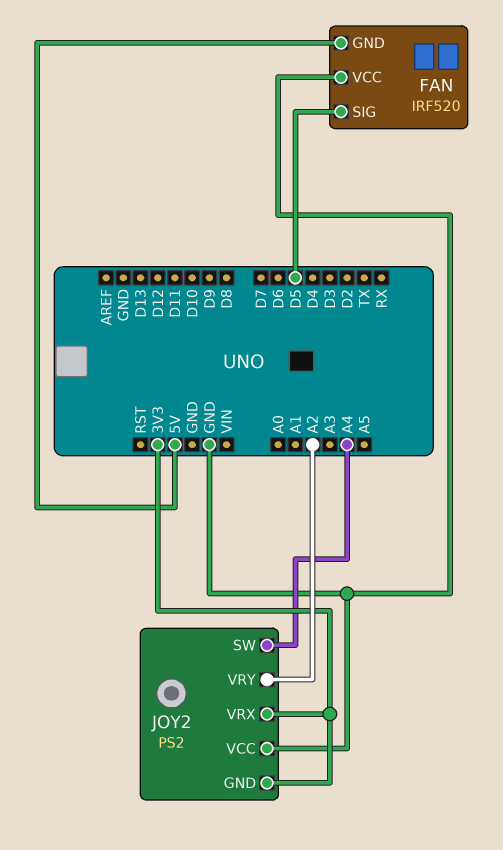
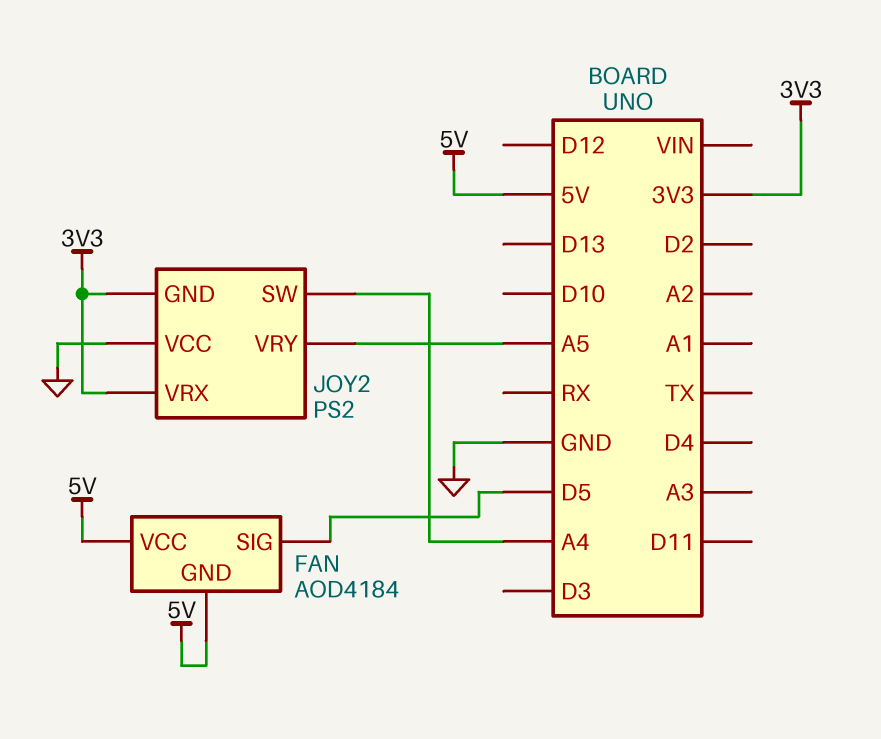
FAN: IRF520 -> AOD4184
FAN pin VCC: GND -> 5V
JOY2 pin VRY: A2 -> A5

